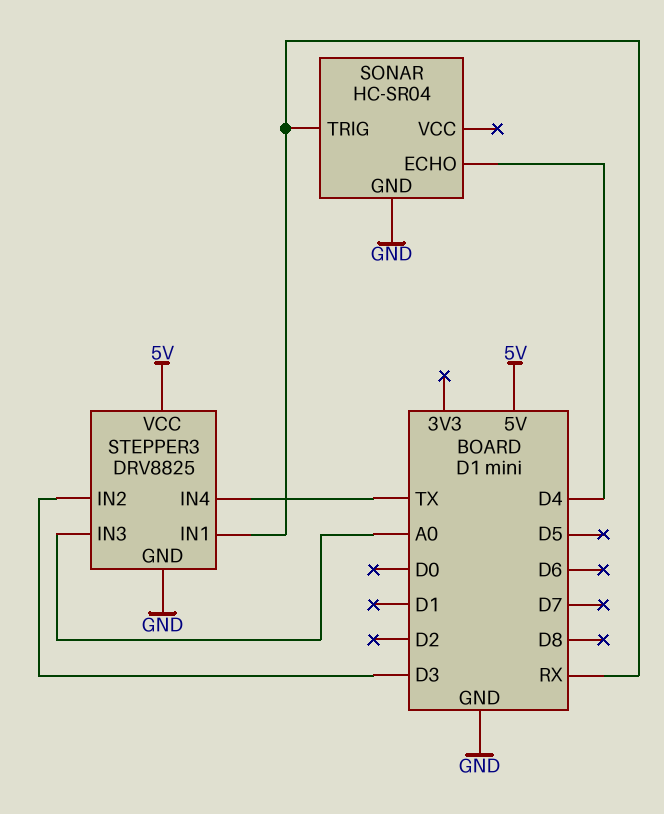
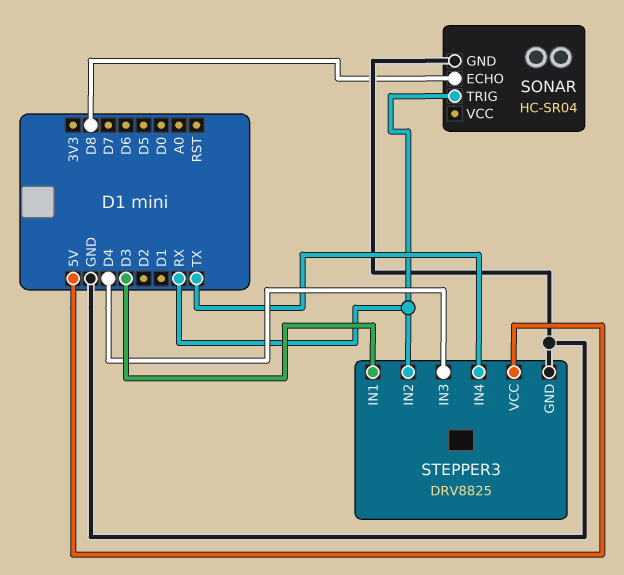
SONAR pin ECHO: D4 -> D8
STEPPER3 pin IN1: RX -> D3
STEPPER3 pin IN2: D3 -> RX
STEPPER3 pin IN3: A0 -> D4

